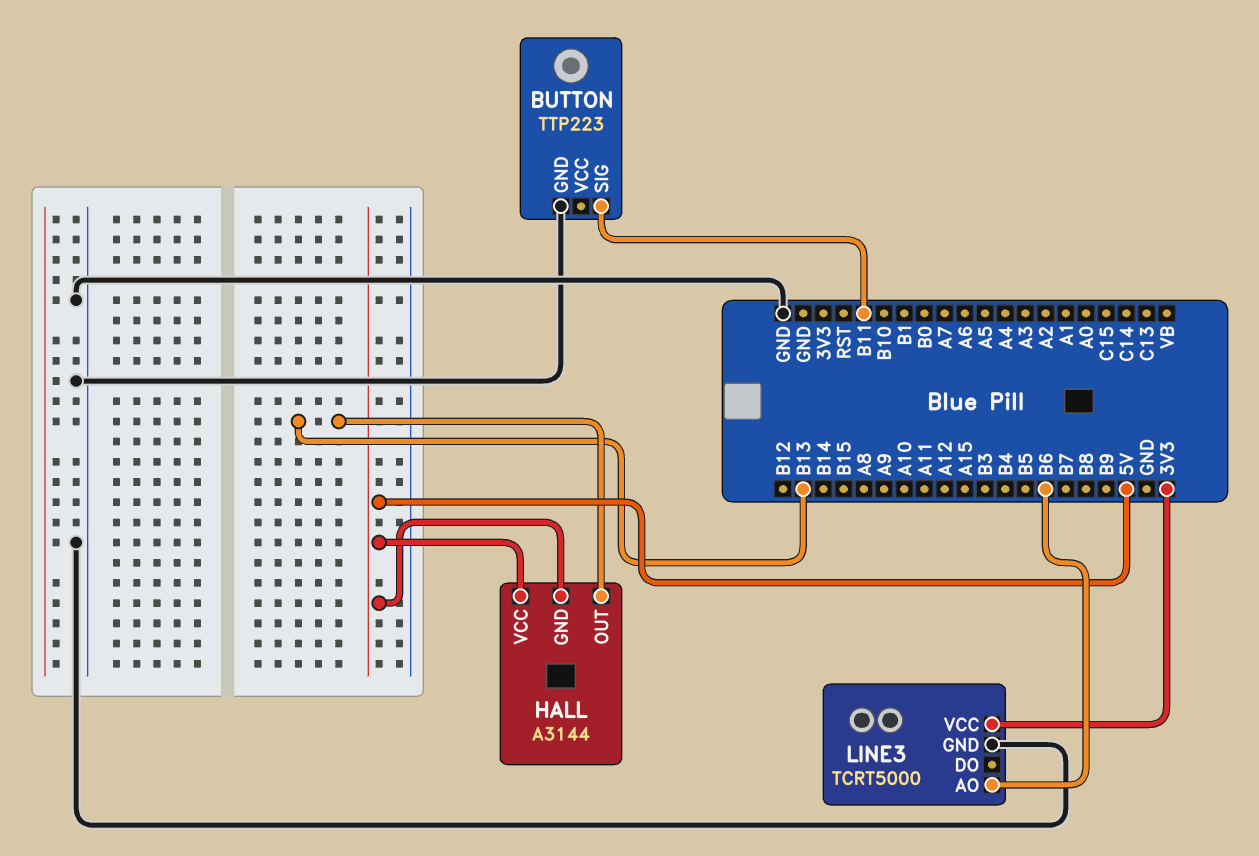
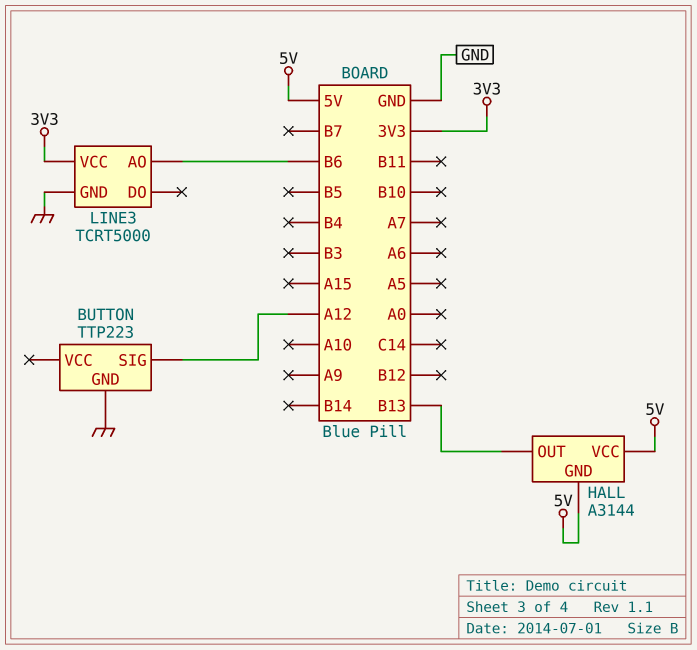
BUTTON pin SIG: B11 -> A12

